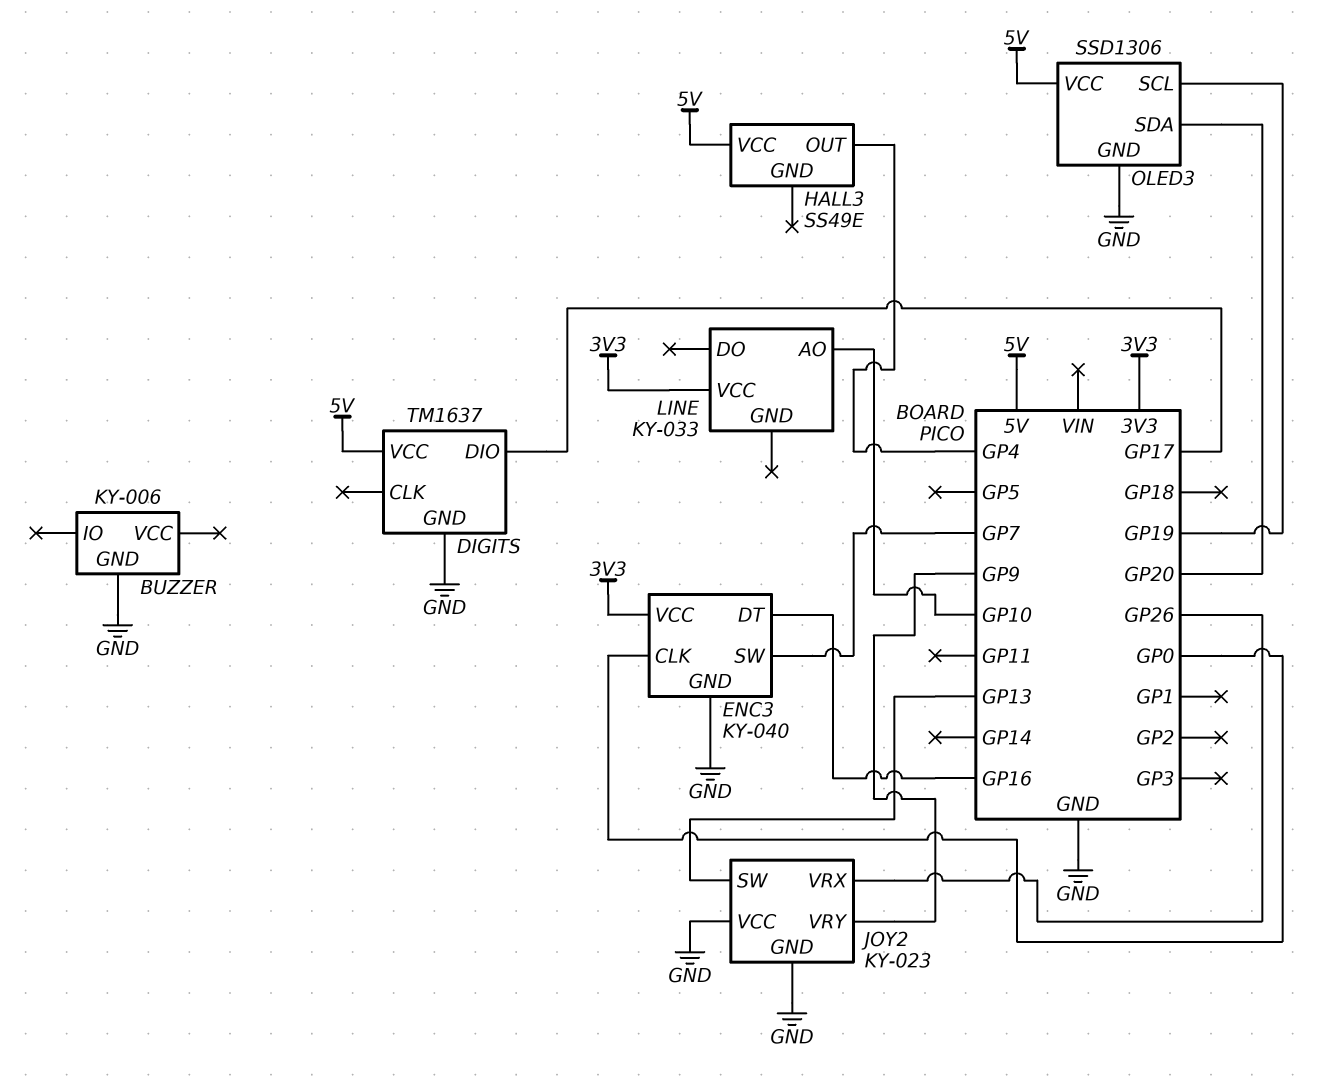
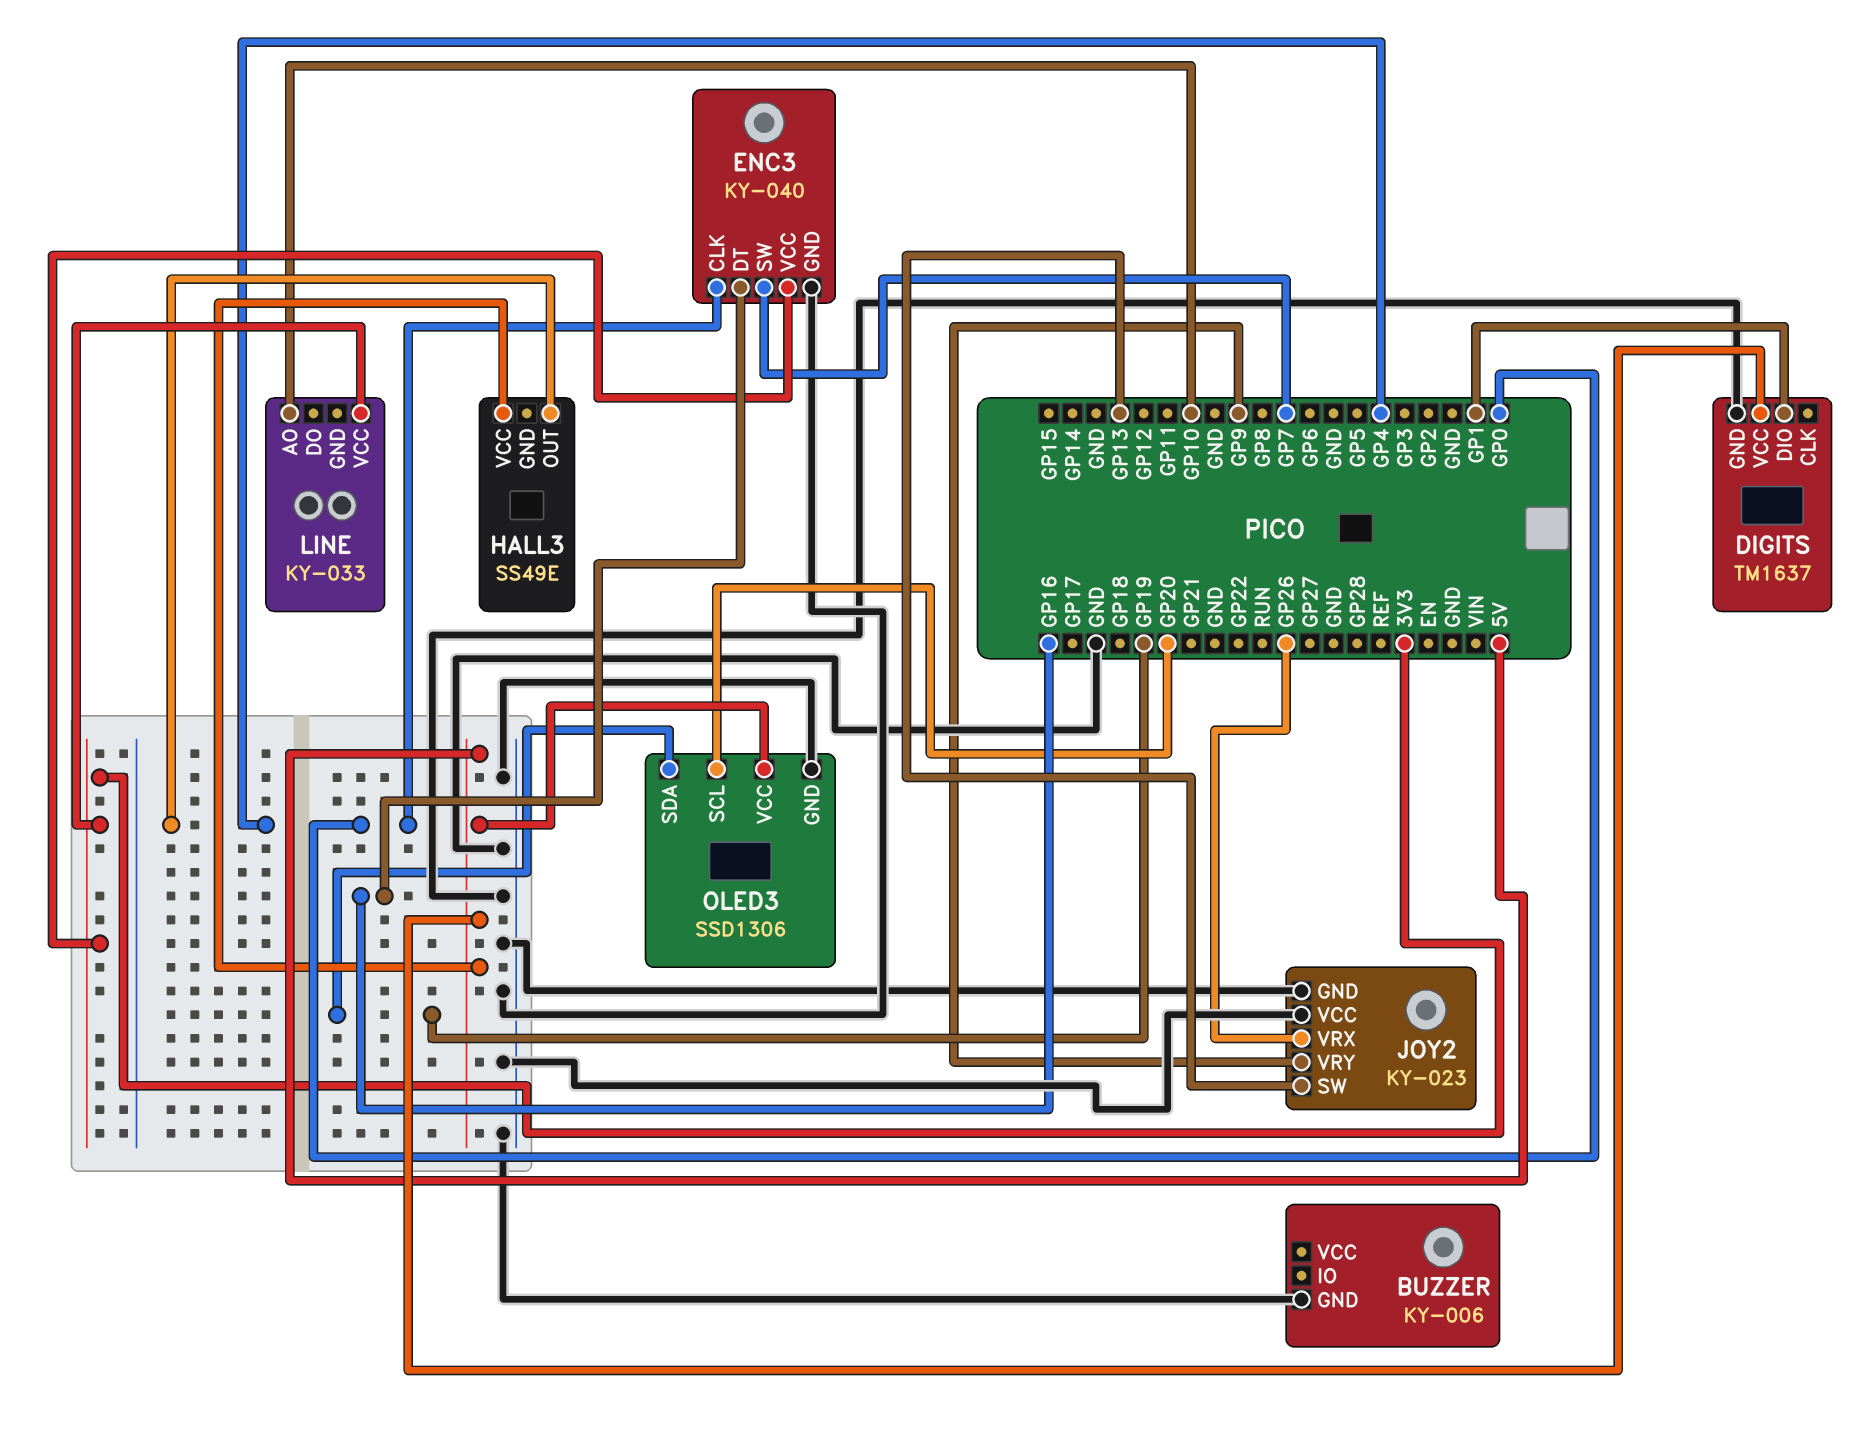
DIGITS pin DIO: GP17 -> GP1
OLED3 pin SCL: GP19 -> GP20
OLED3 pin SDA: GP20 -> GP19

